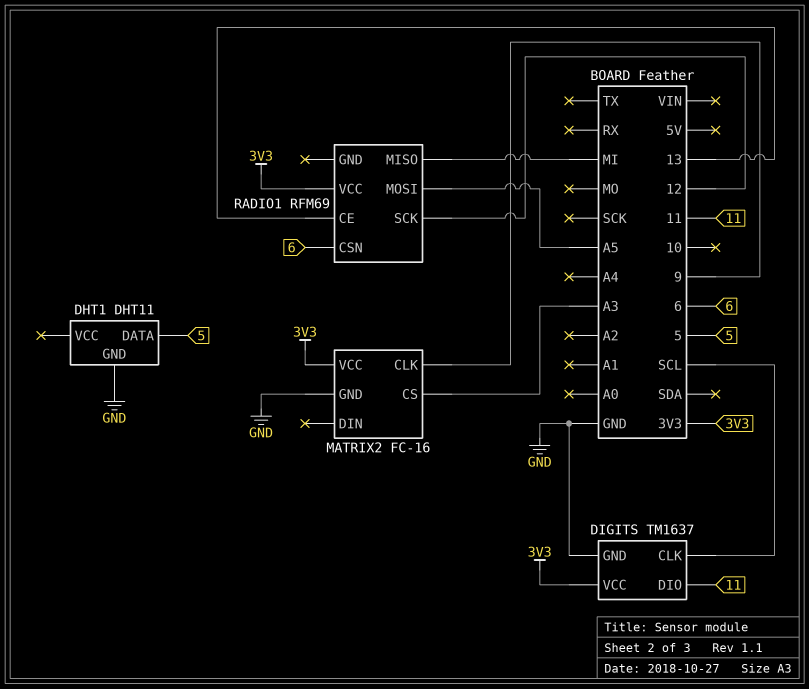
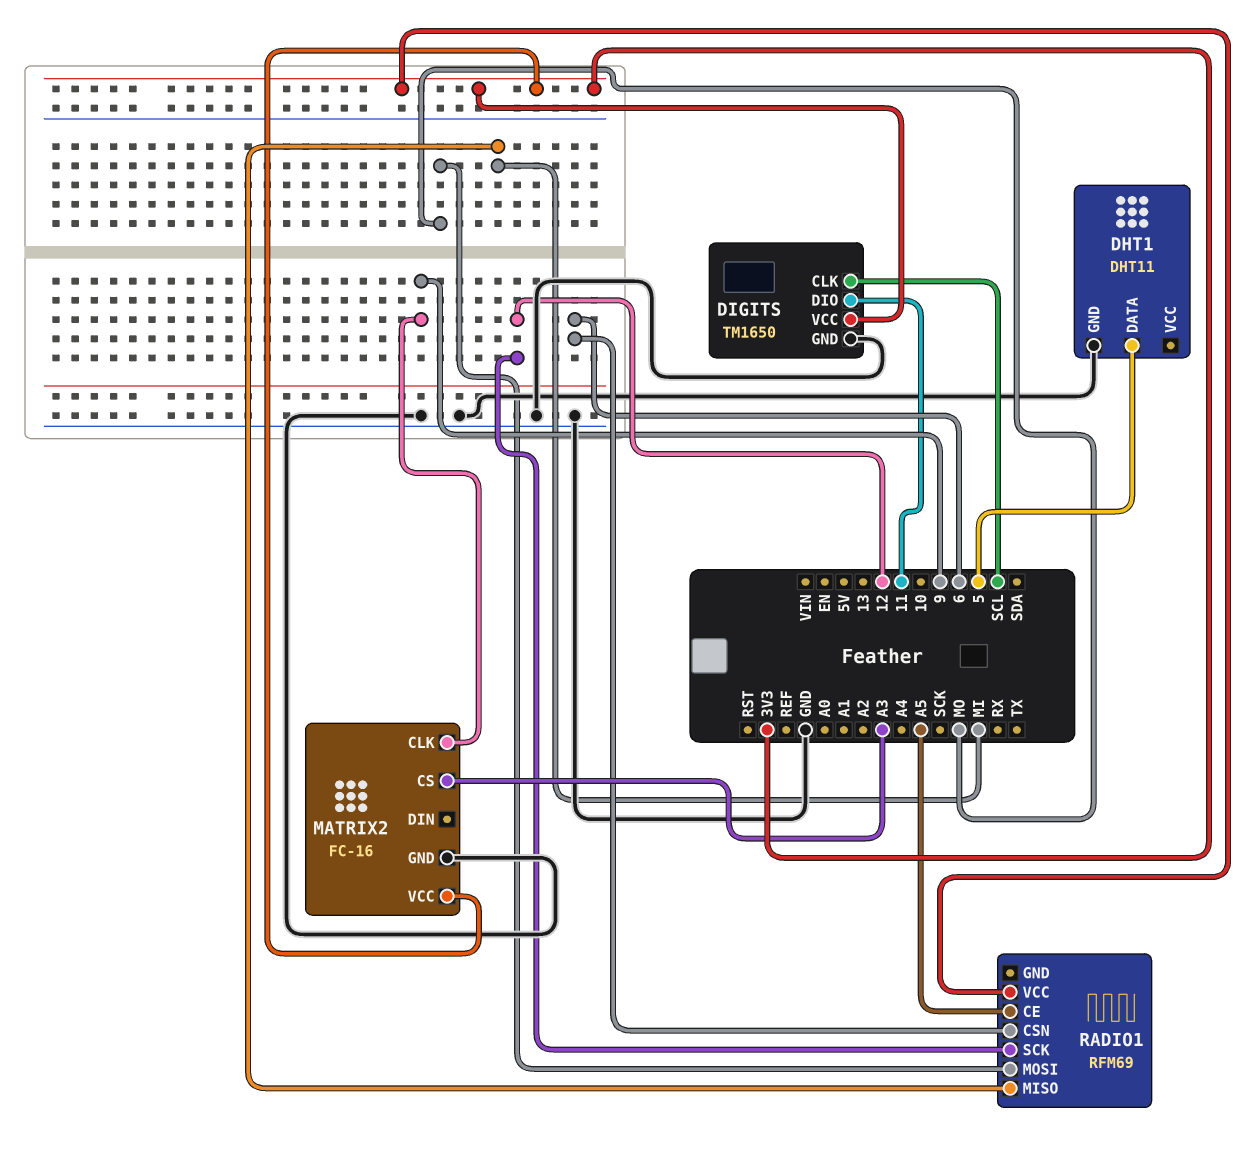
DIGITS: TM1637 -> TM1650
RADIO1 pin CE: 13 -> A5
RADIO1 pin MOSI: A5 -> MO

